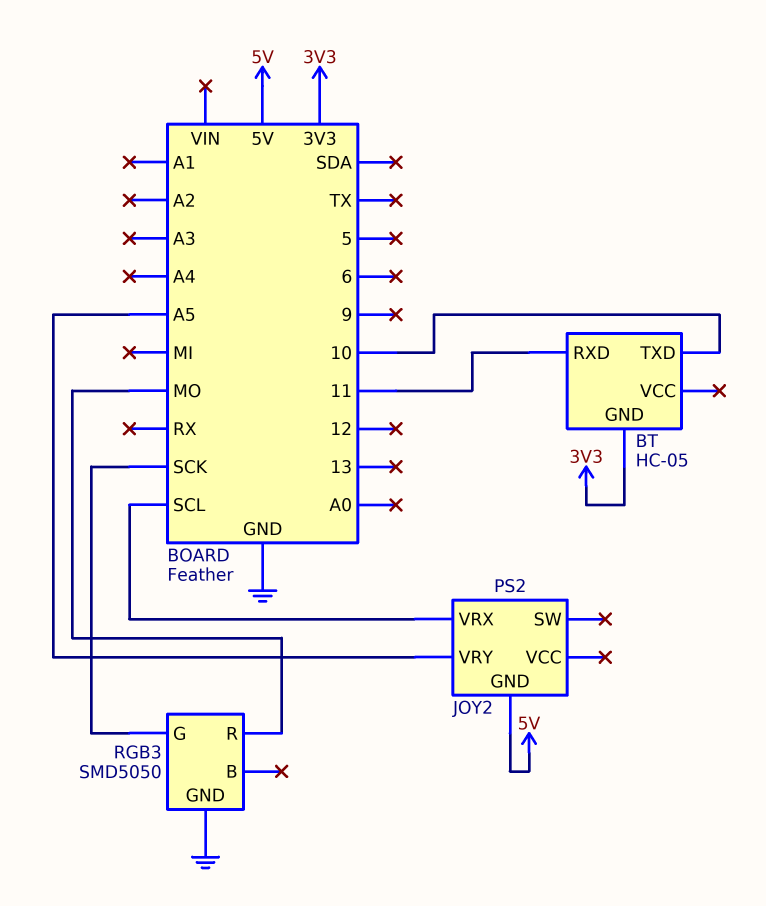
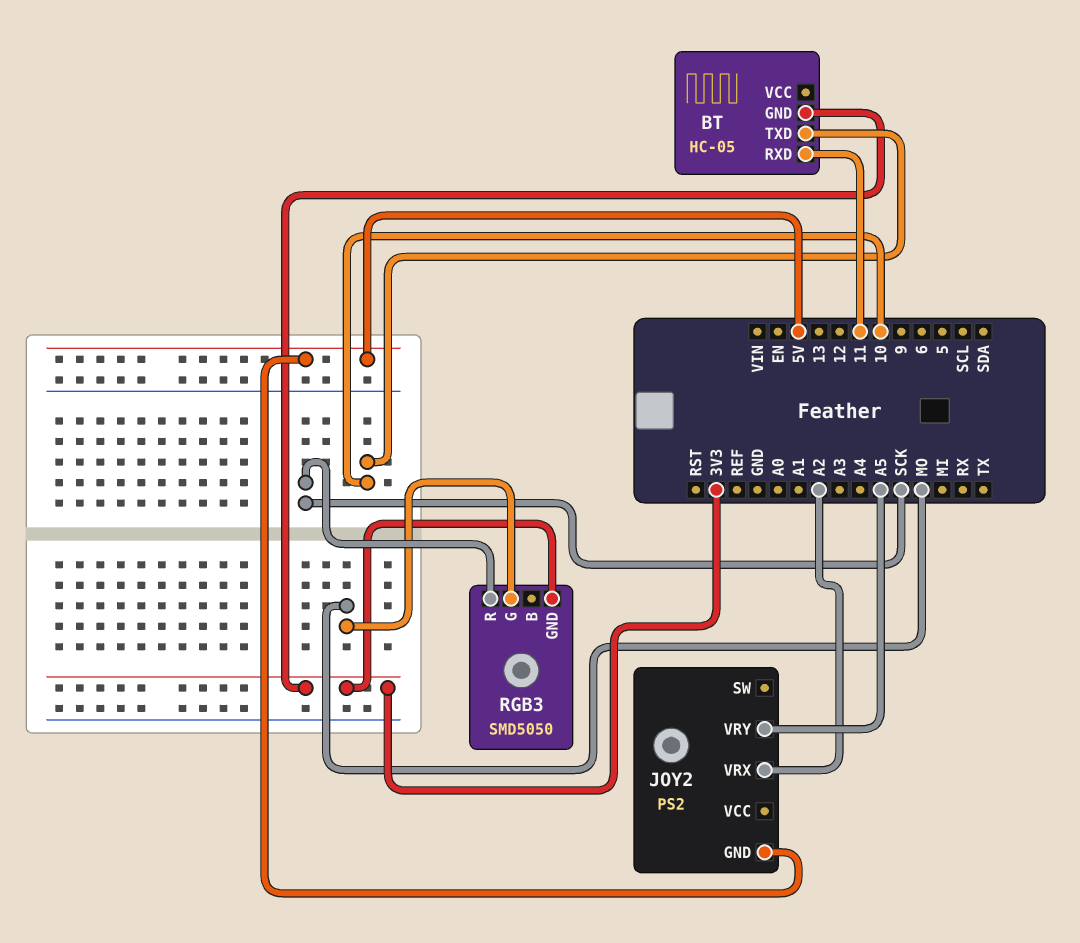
JOY2 pin VRX: SCL -> A2
RGB3 pin G: SCK -> MO
RGB3 pin GND: GND -> 3V3
RGB3 pin R: MO -> SCK

